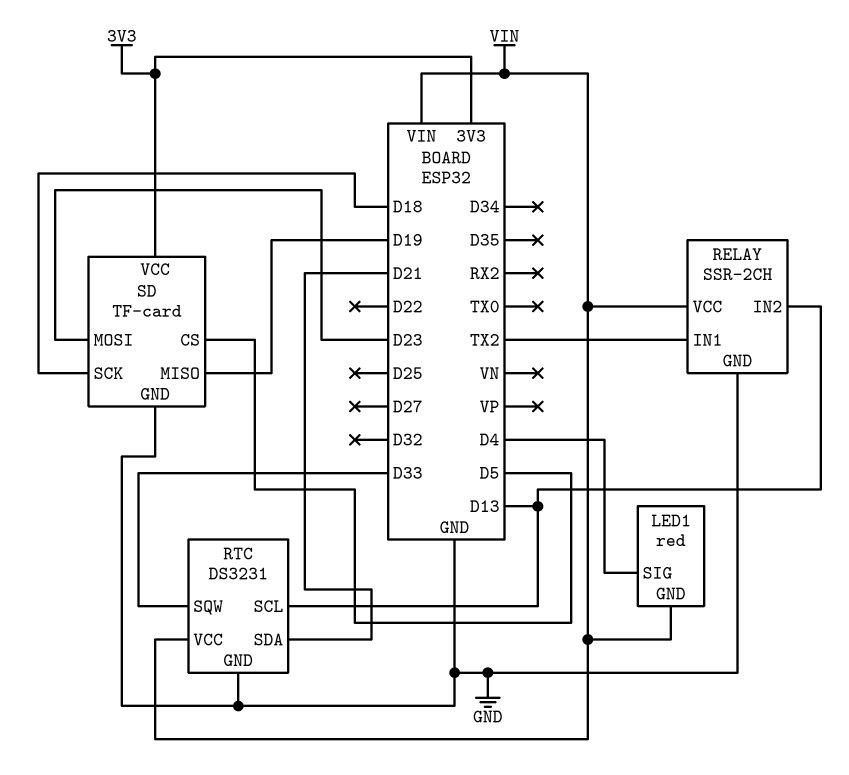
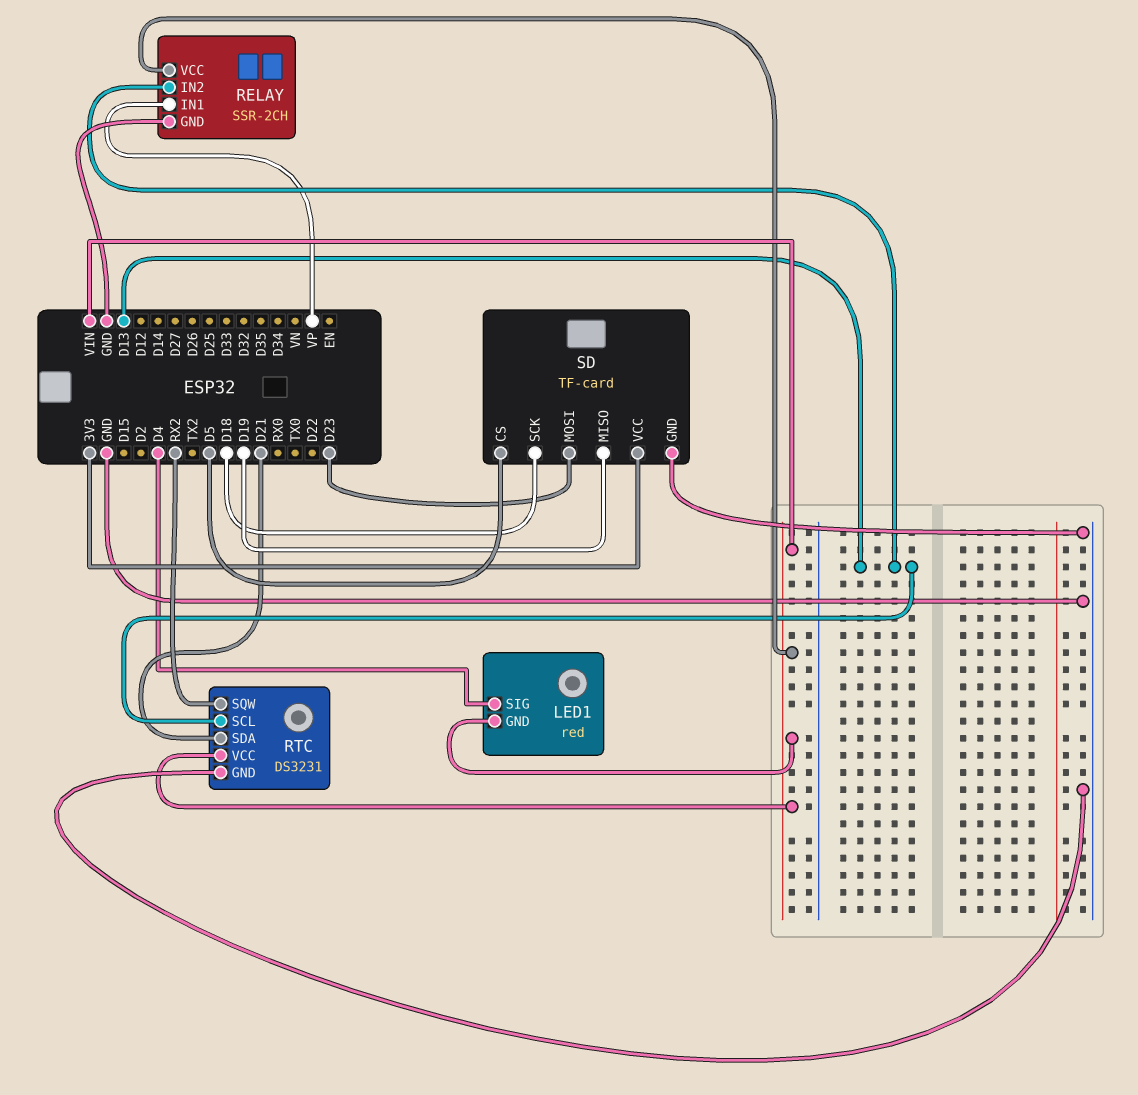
RELAY pin IN1: TX2 -> VP
RTC pin SQW: D33 -> RX2

